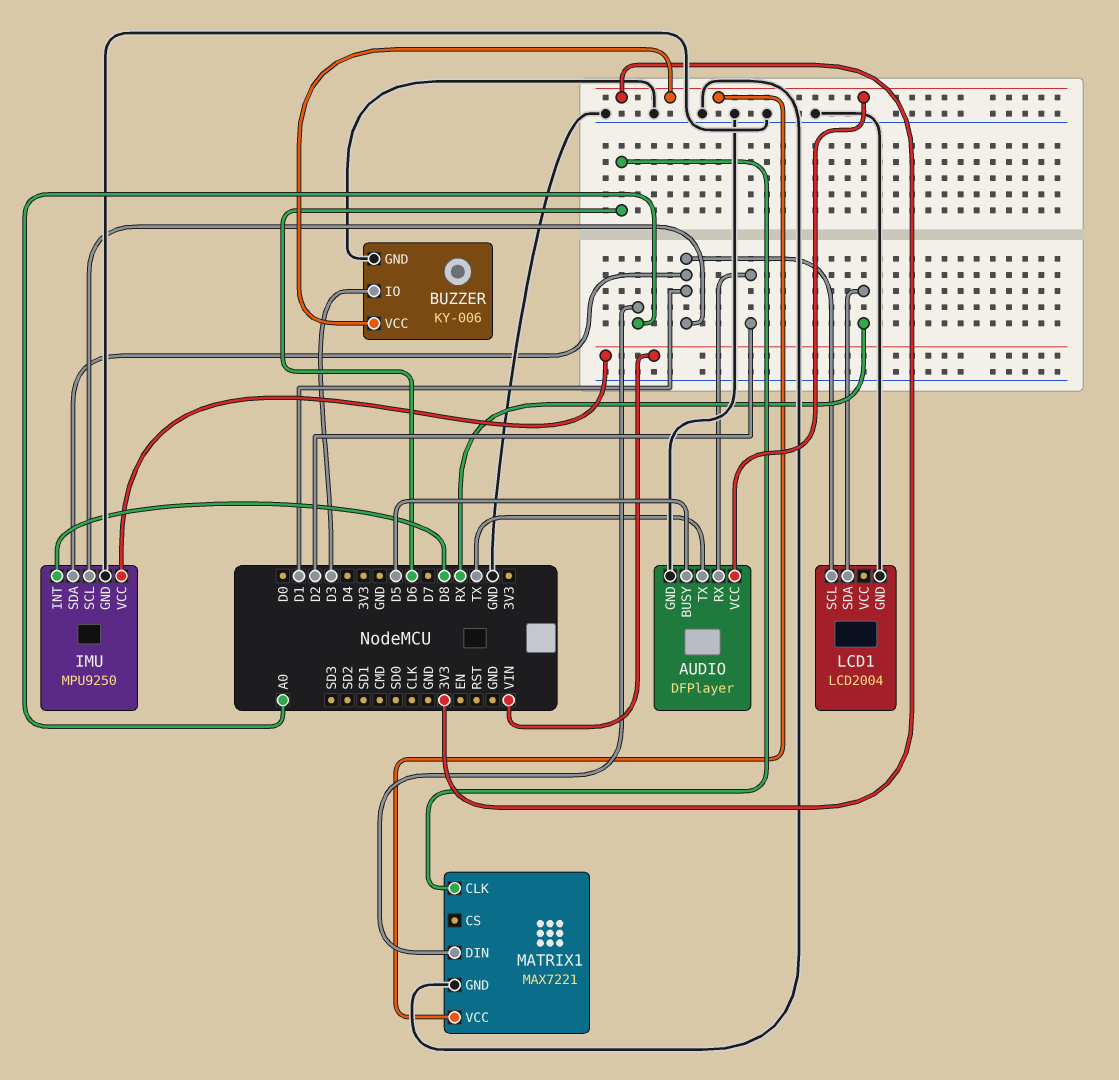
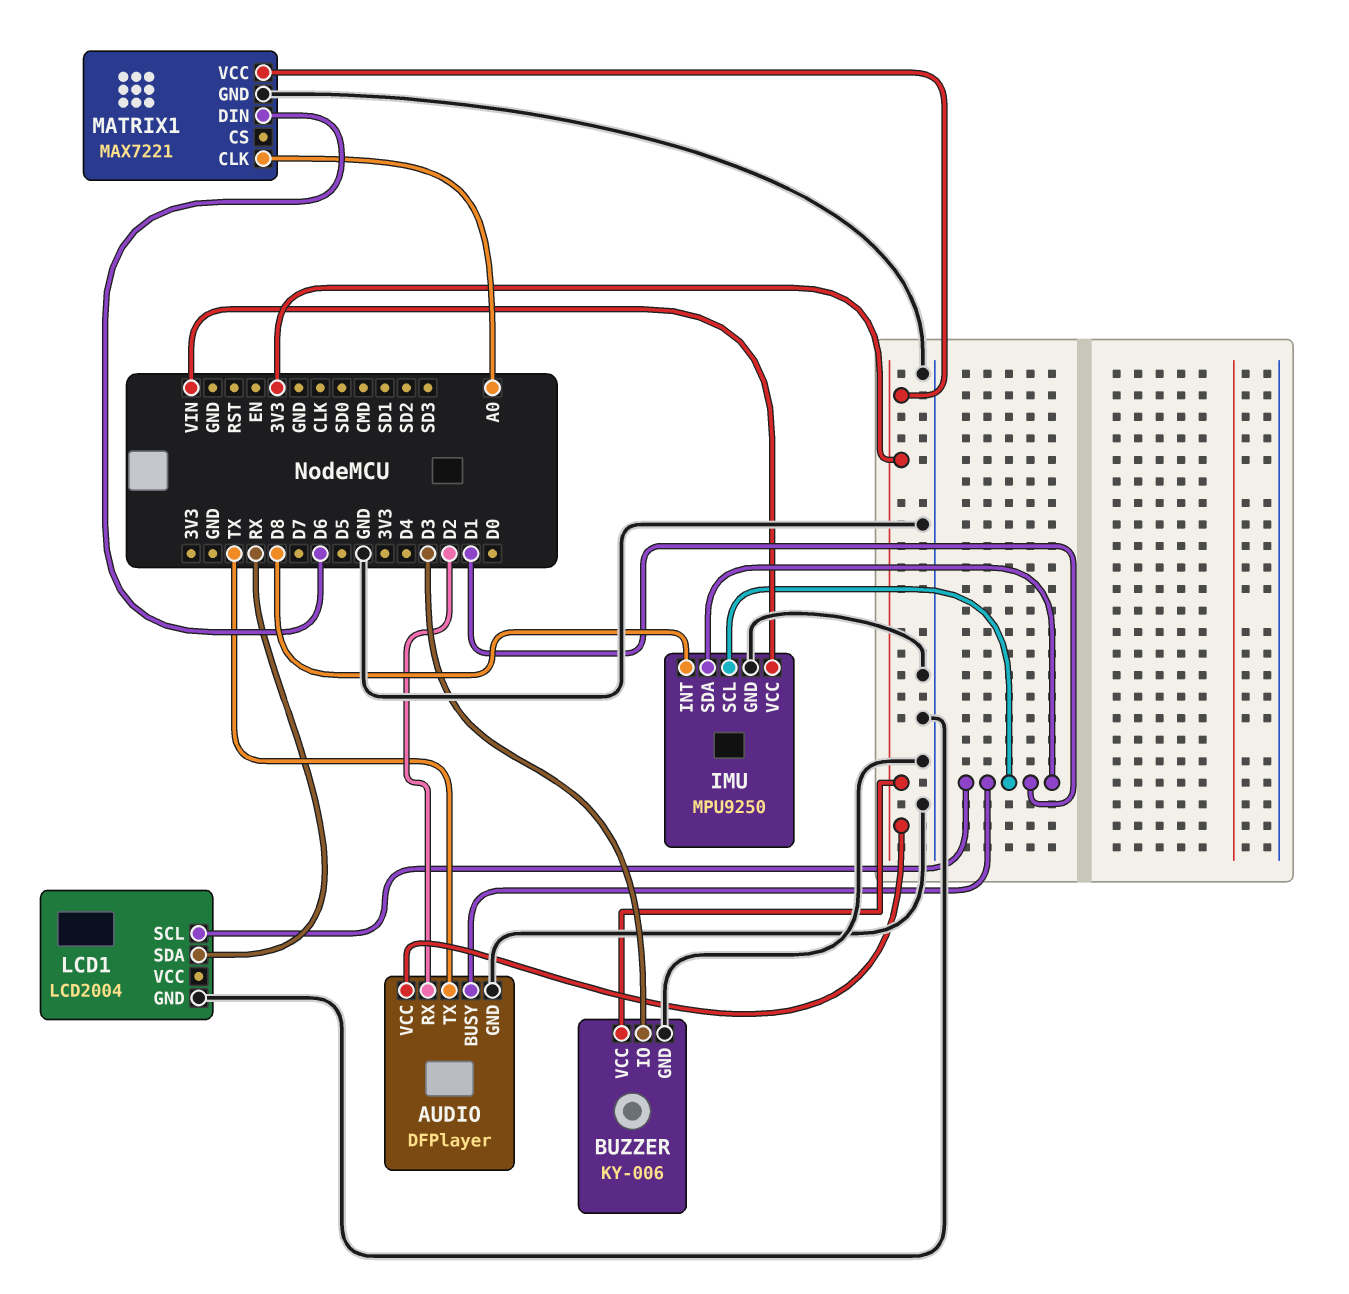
AUDIO pin BUSY: D5 -> D1
MATRIX1 pin CLK: D6 -> A0
MATRIX1 pin DIN: A0 -> D6

